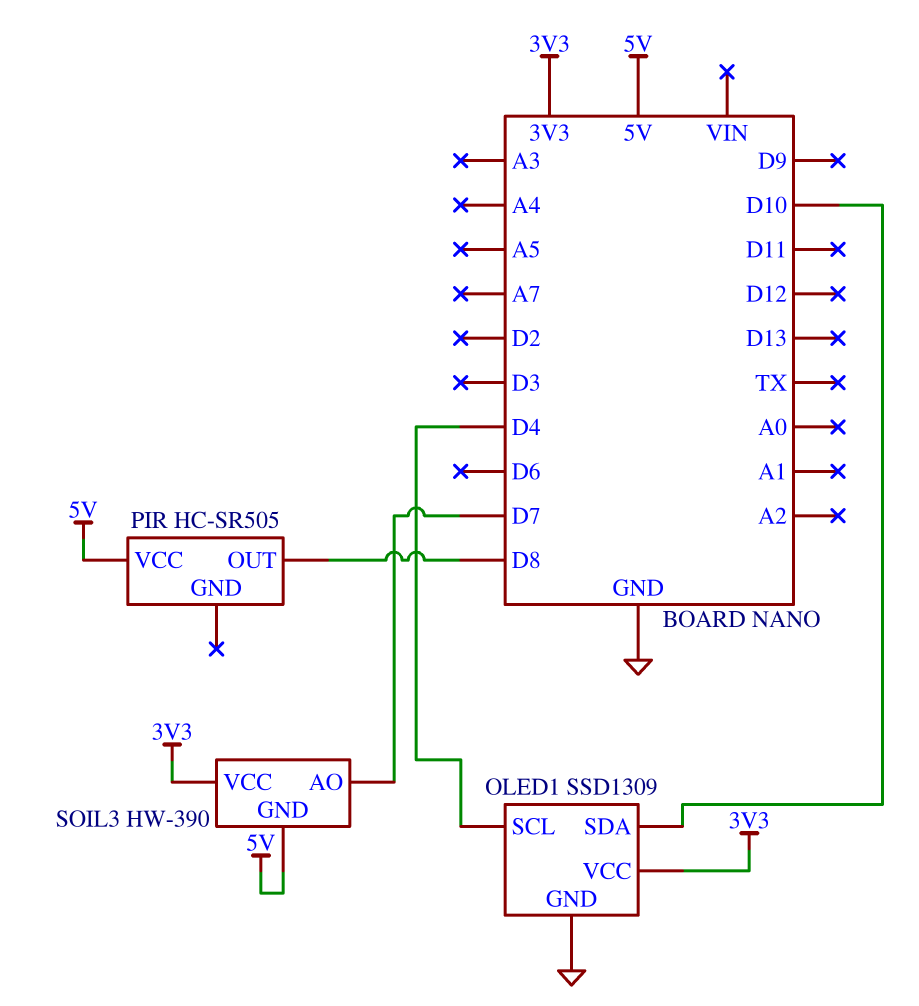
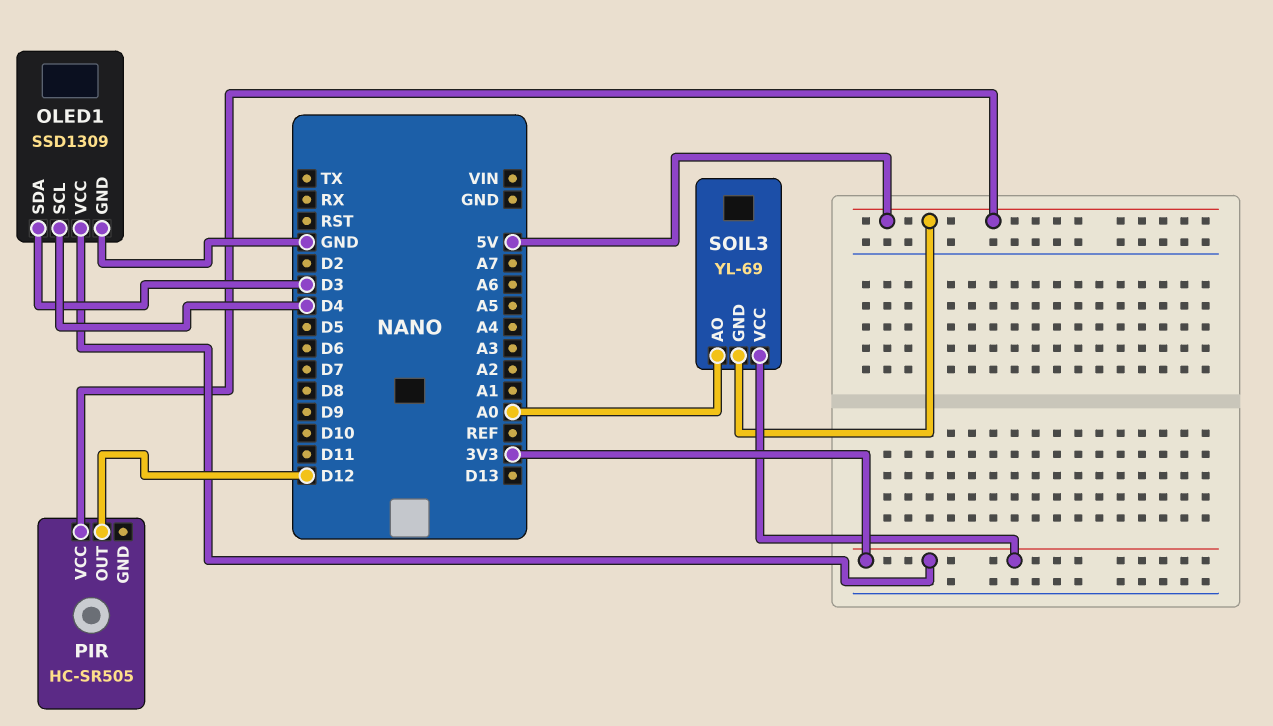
OLED1 pin SDA: D10 -> D3
PIR pin OUT: D8 -> D12
SOIL3: HW-390 -> YL-69
SOIL3 pin AO: D7 -> A0

